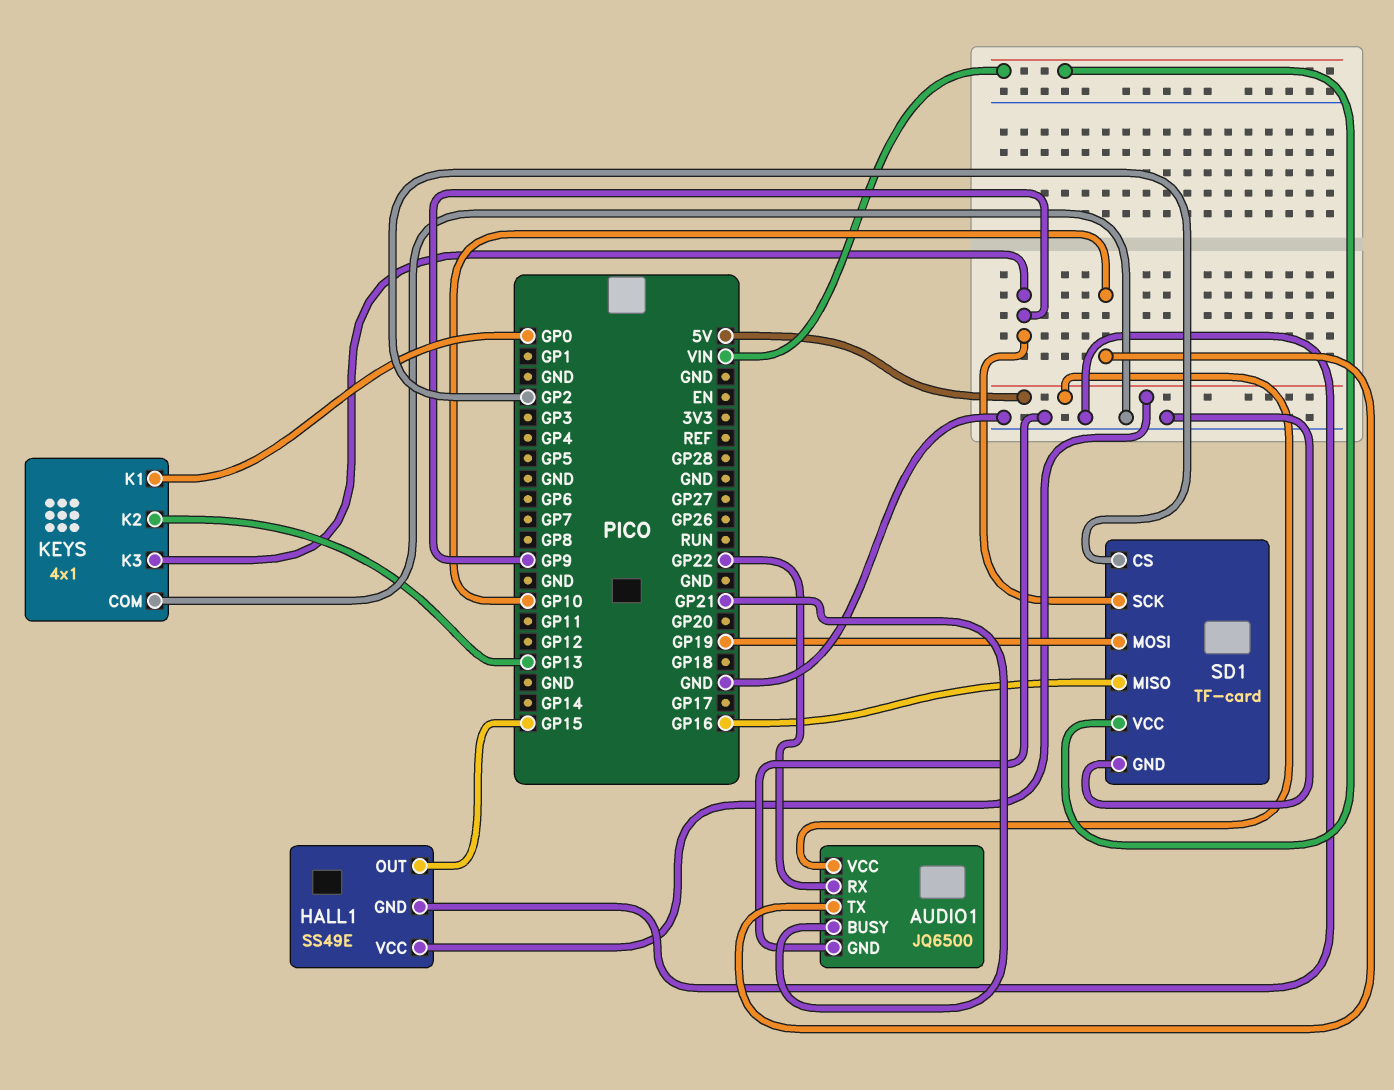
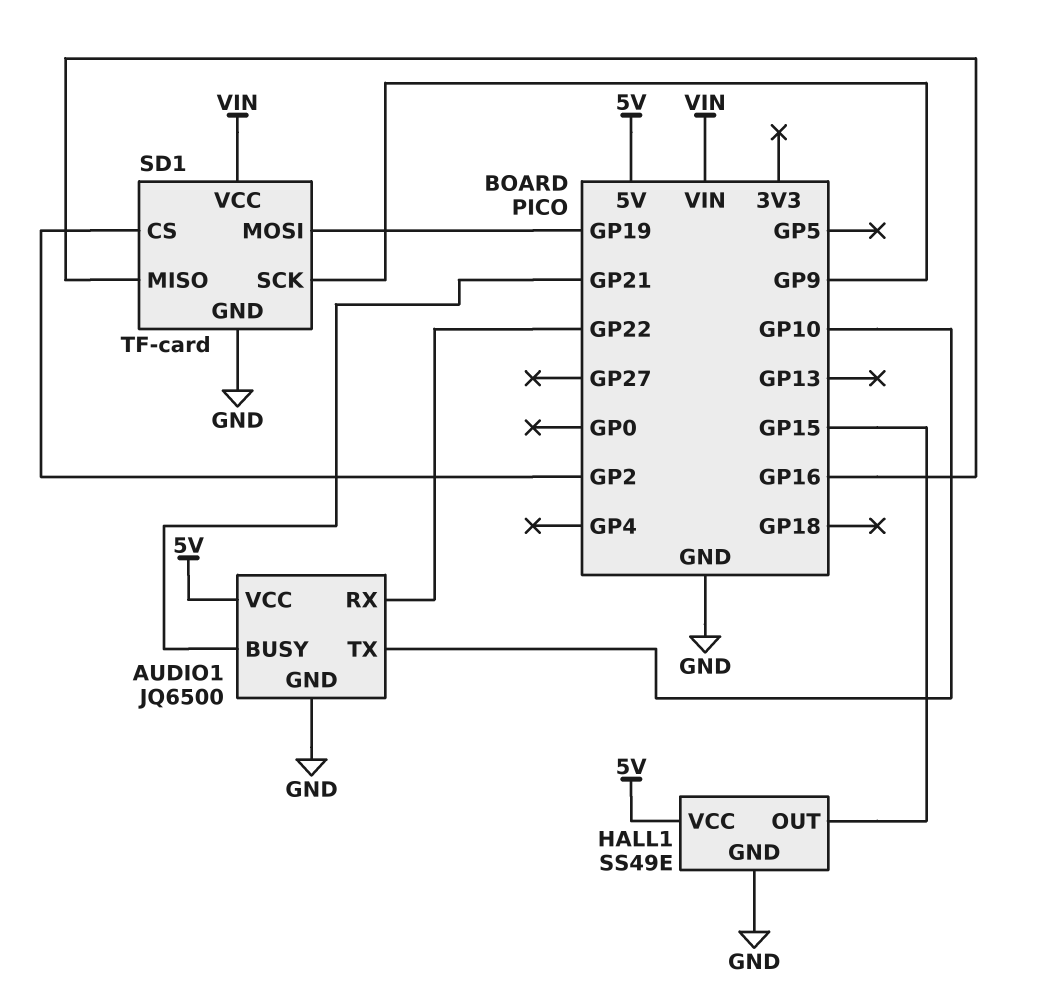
KEYS: 4x1 -> none
KEYS pin COM: GND -> none
KEYS pin K1: GP0 -> none
KEYS pin K2: GP13 -> none
KEYS pin K3: GP9 -> none

